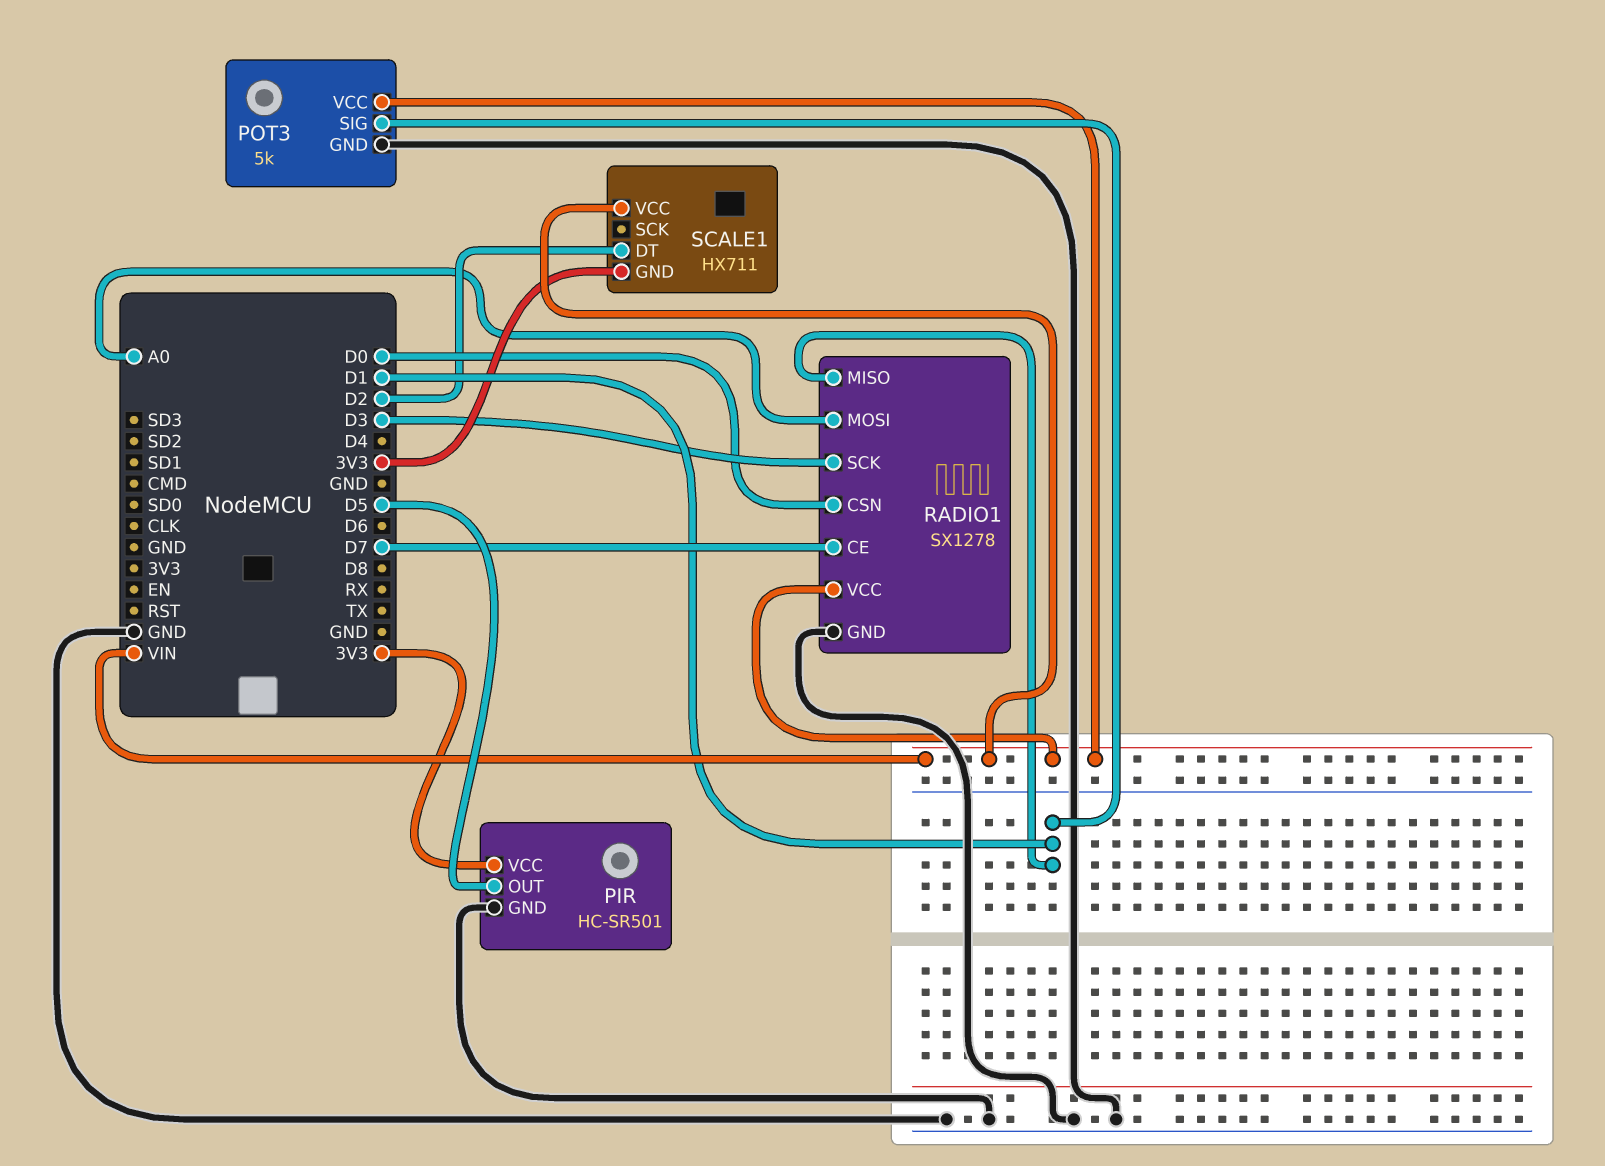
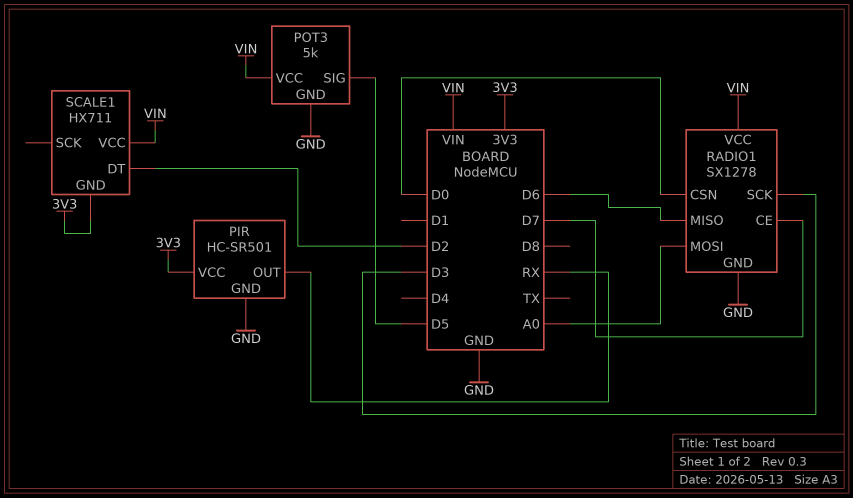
PIR pin OUT: D5 -> RX
POT3 pin SIG: D1 -> D5
RADIO1 pin MISO: D1 -> D6

